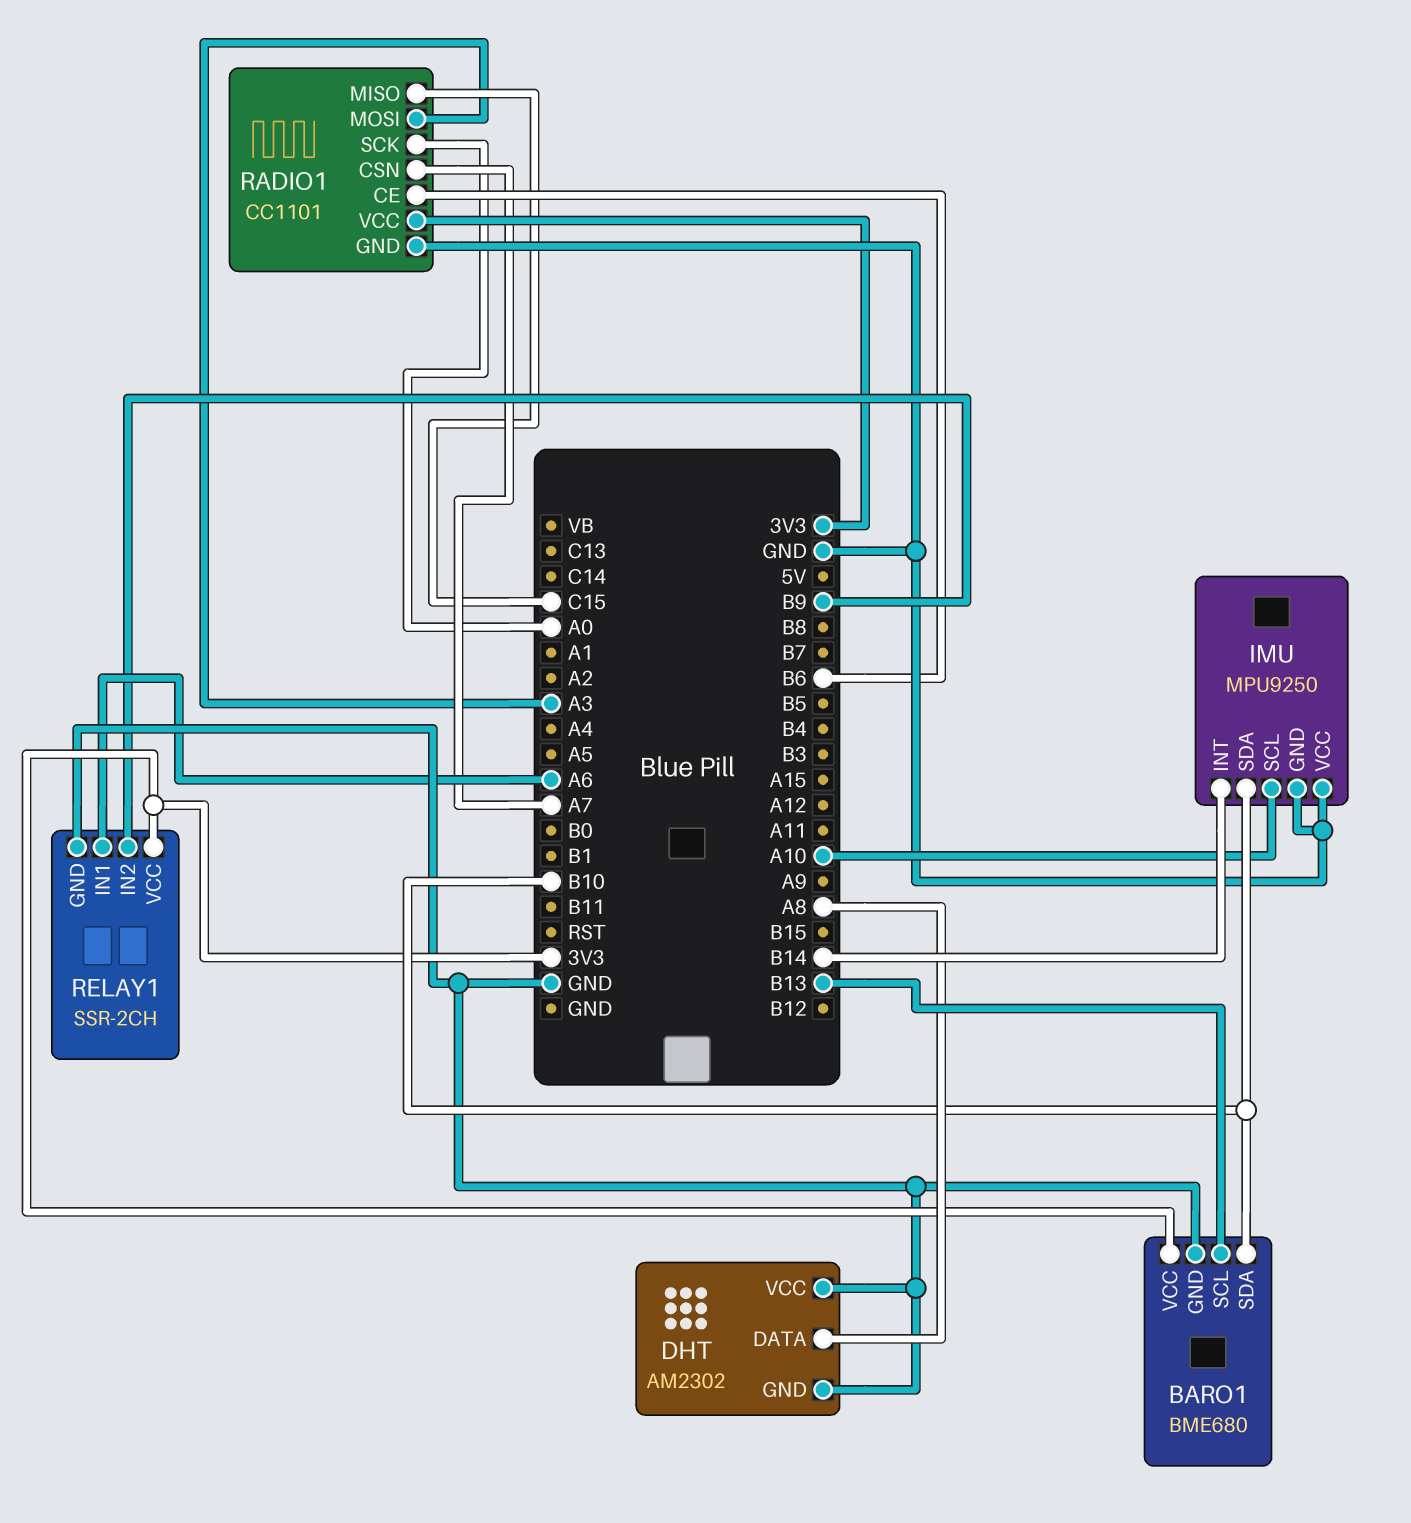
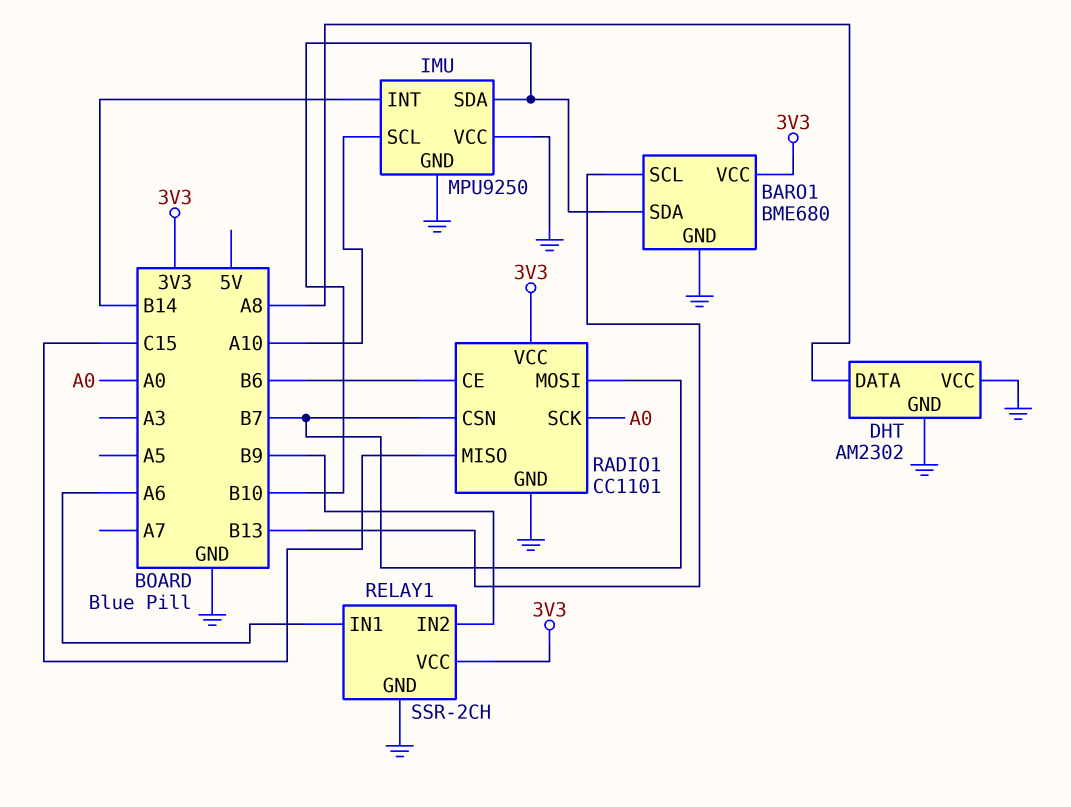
RADIO1 pin CSN: A7 -> B7
RADIO1 pin MOSI: A3 -> B7

